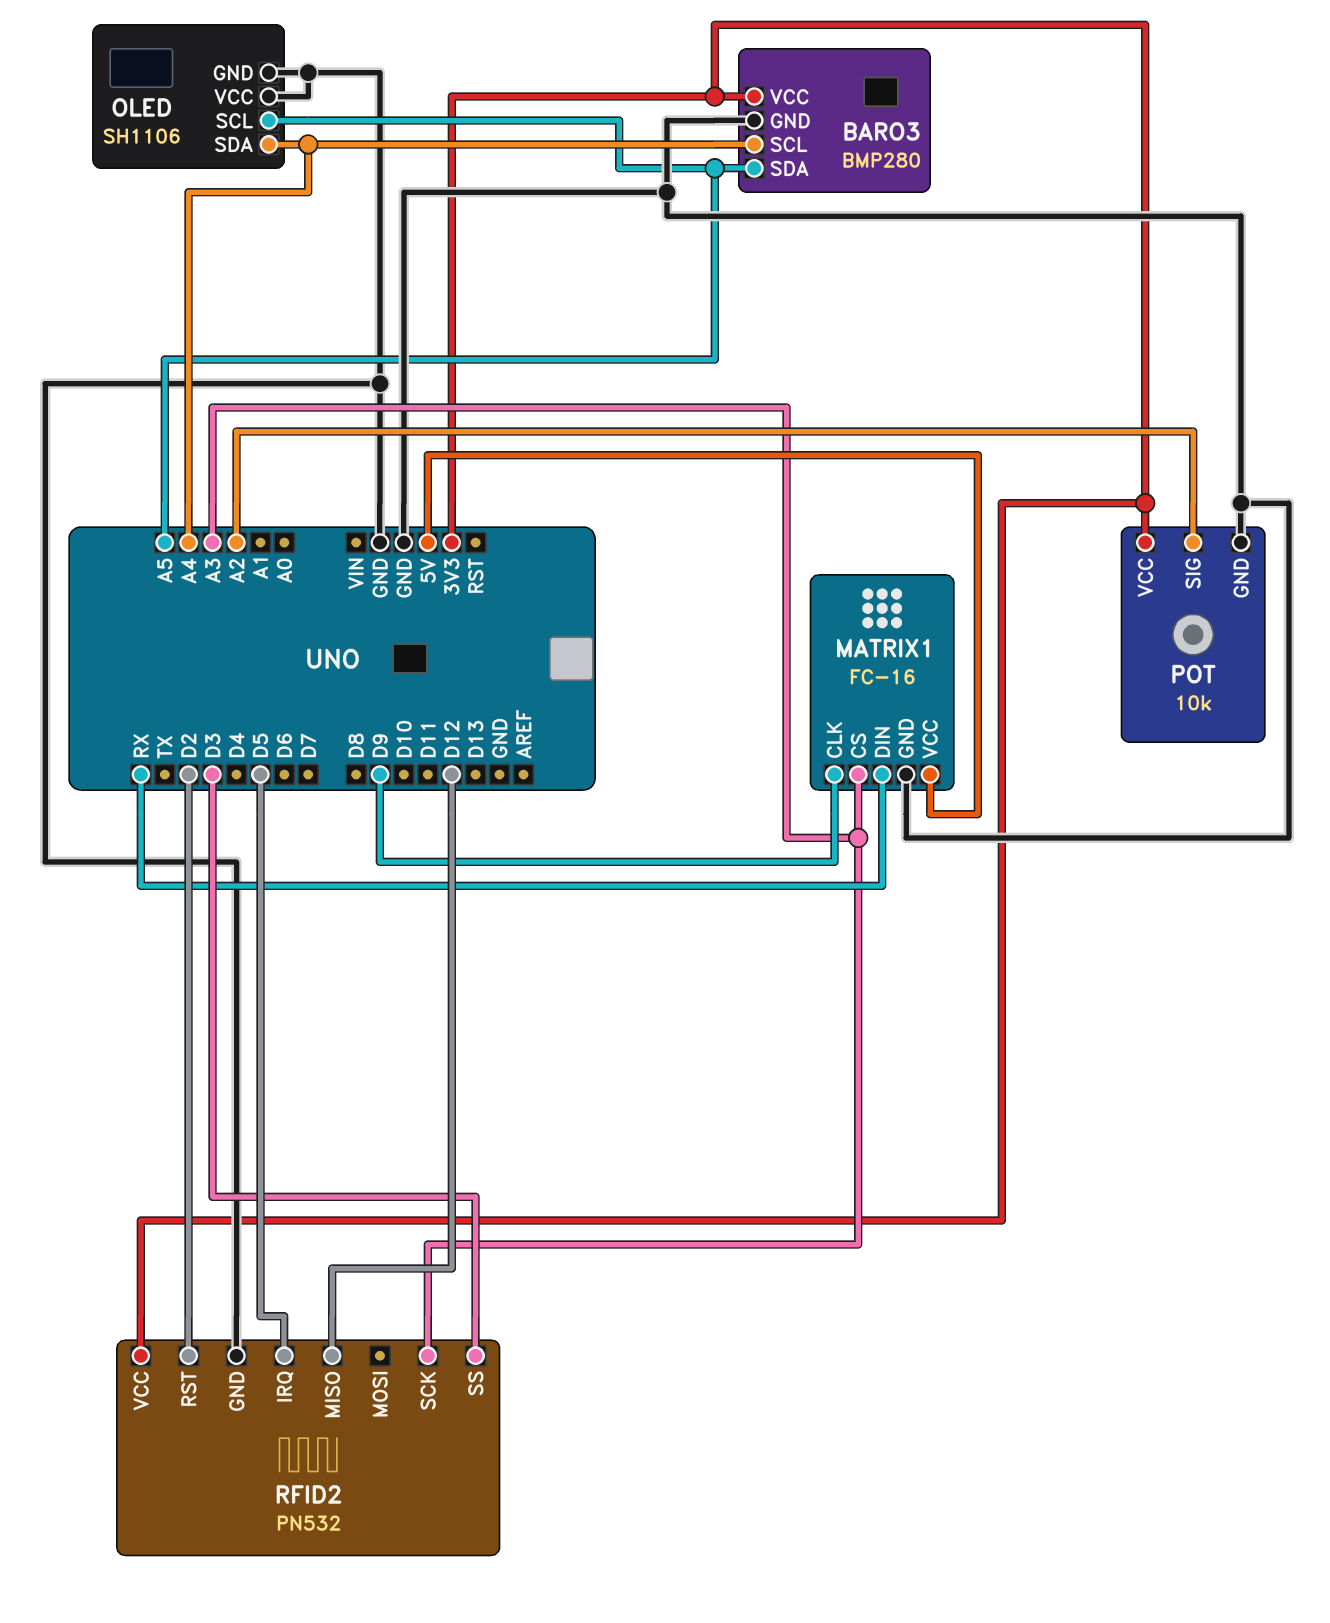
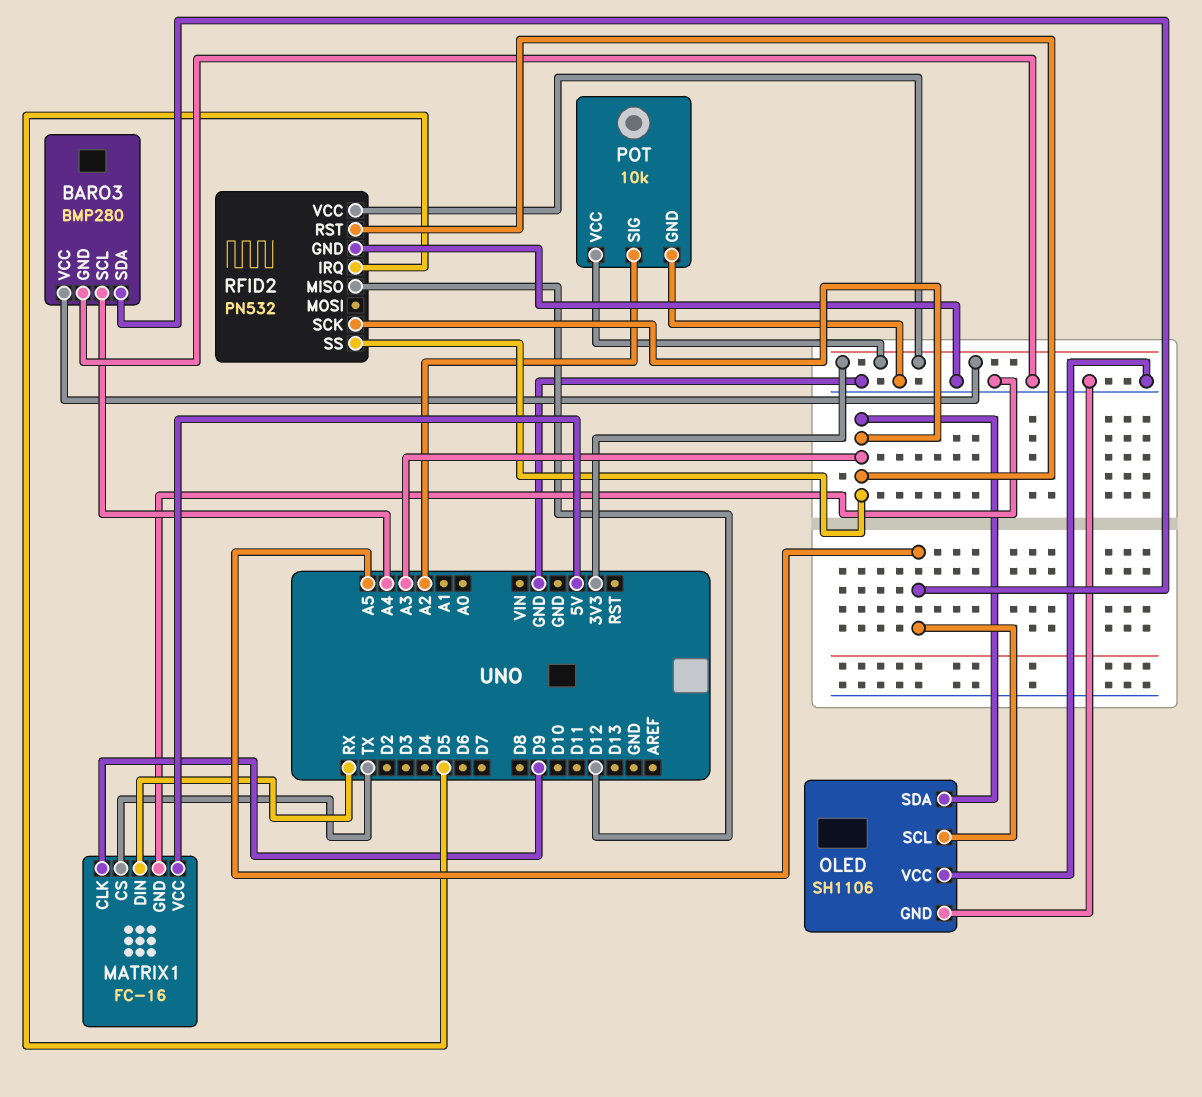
MATRIX1 pin CS: A3 -> TX
OLED pin SDA: A4 -> A3
RFID2 pin RST: D2 -> A3
RFID2 pin SS: D3 -> A3

